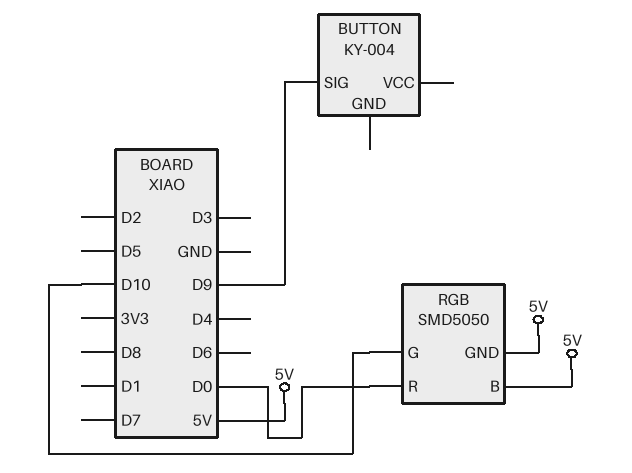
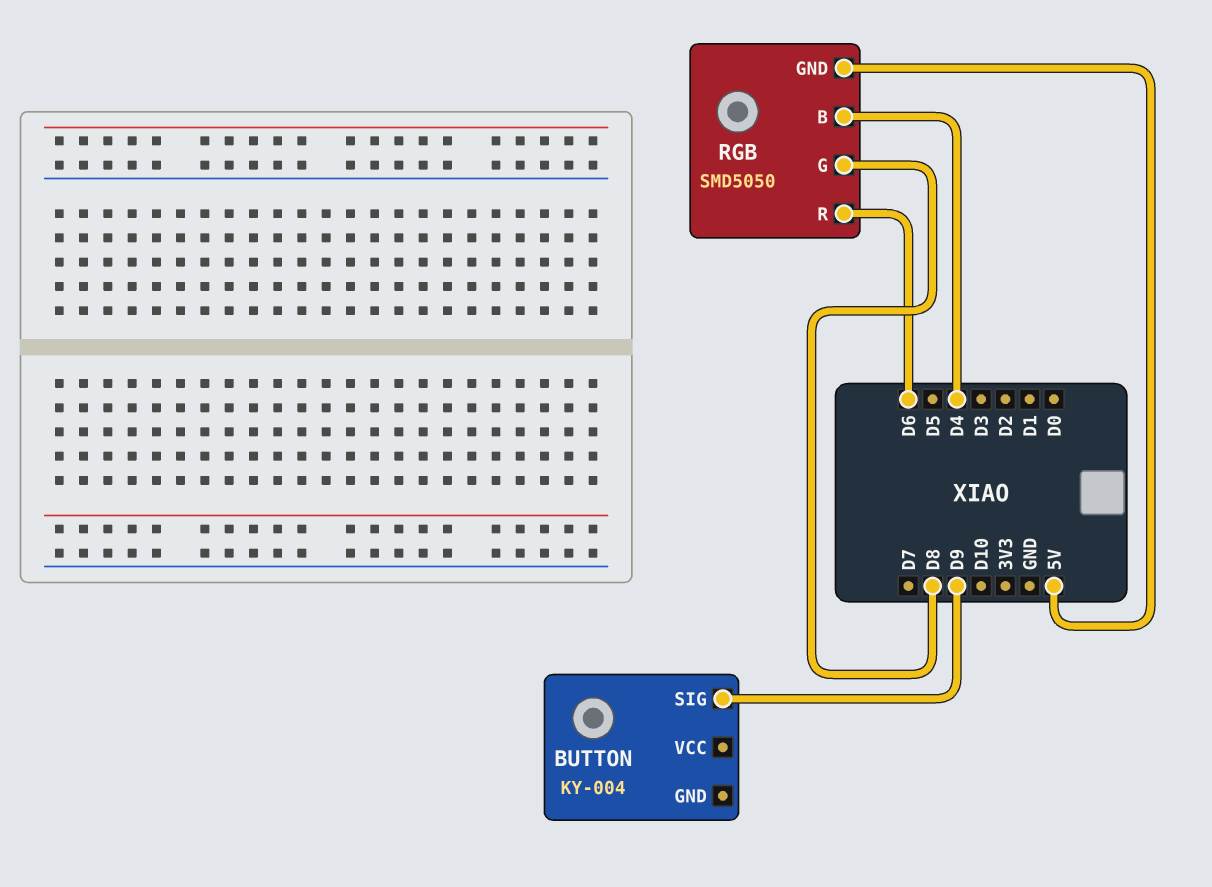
RGB pin B: 5V -> D4
RGB pin G: D10 -> D8
RGB pin R: D0 -> D6

